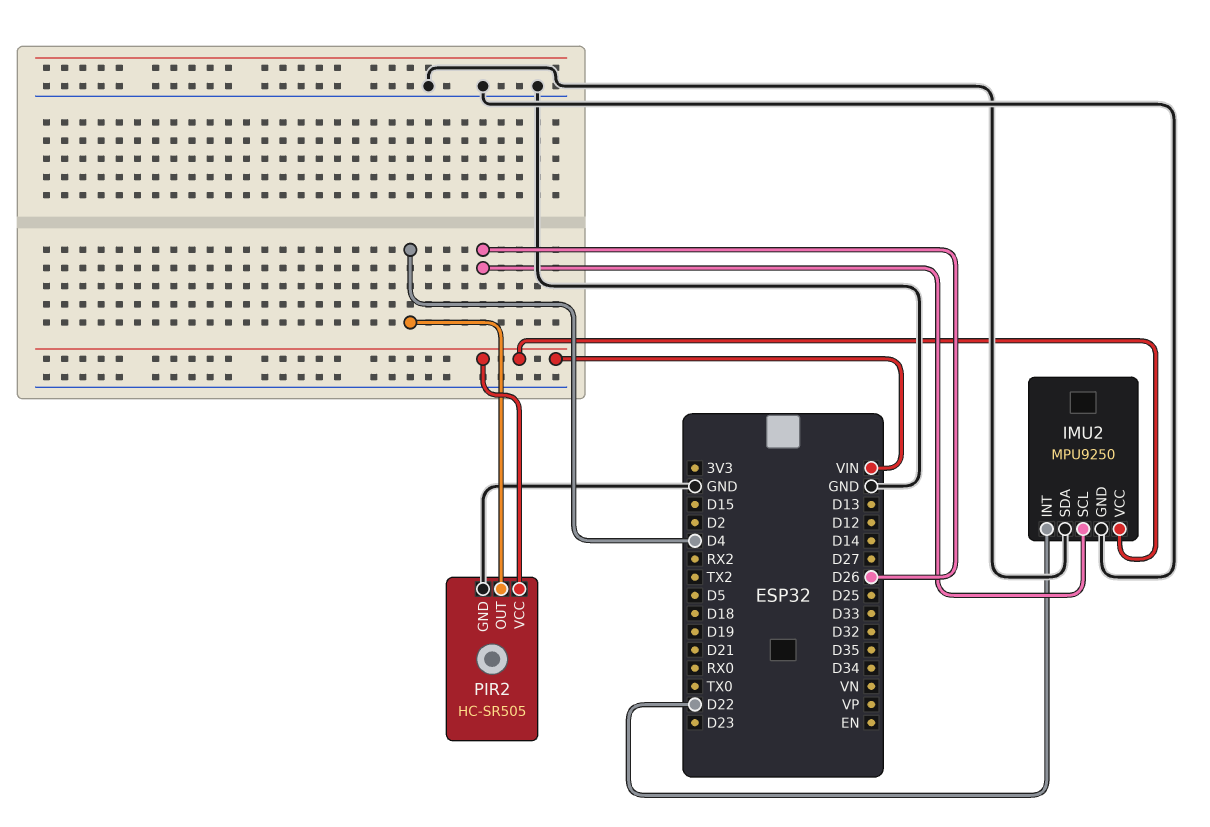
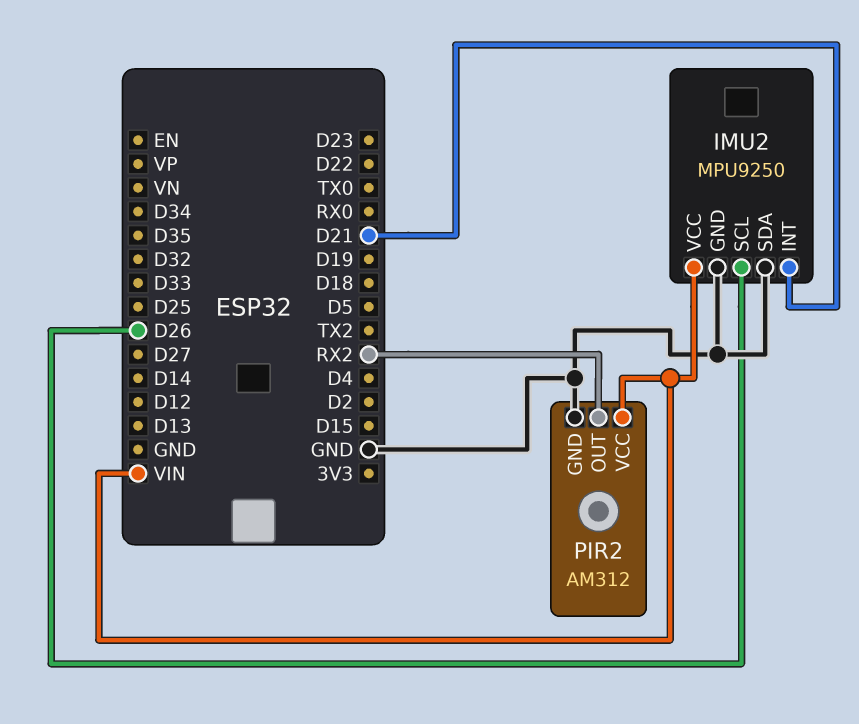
IMU2 pin INT: D22 -> D21
PIR2: HC-SR505 -> AM312
PIR2 pin OUT: D4 -> RX2

